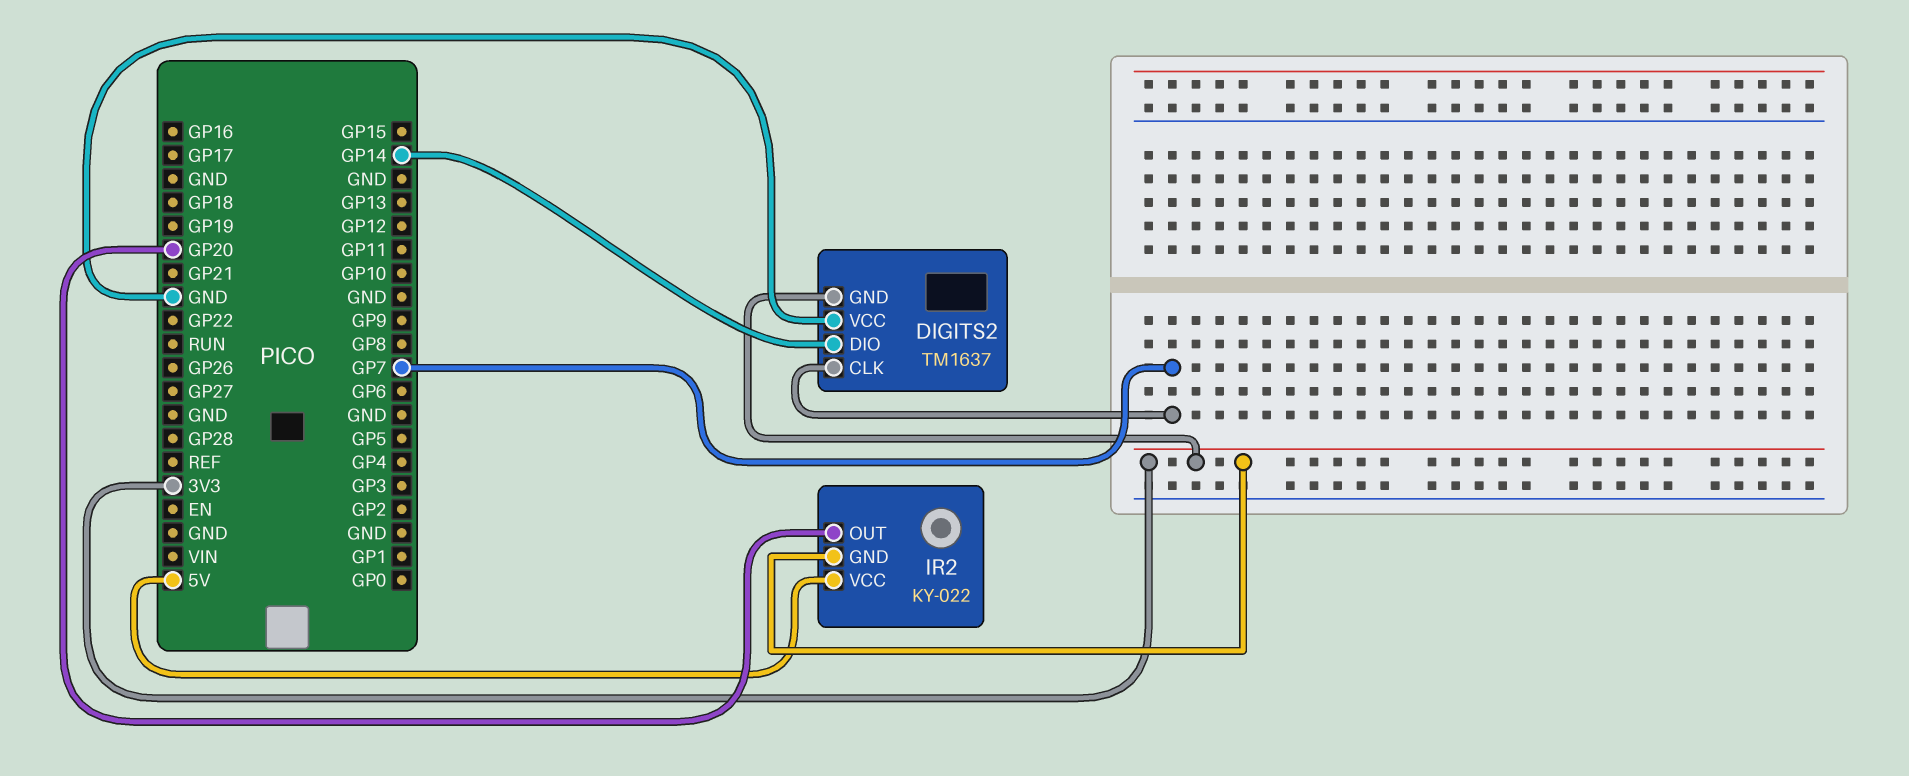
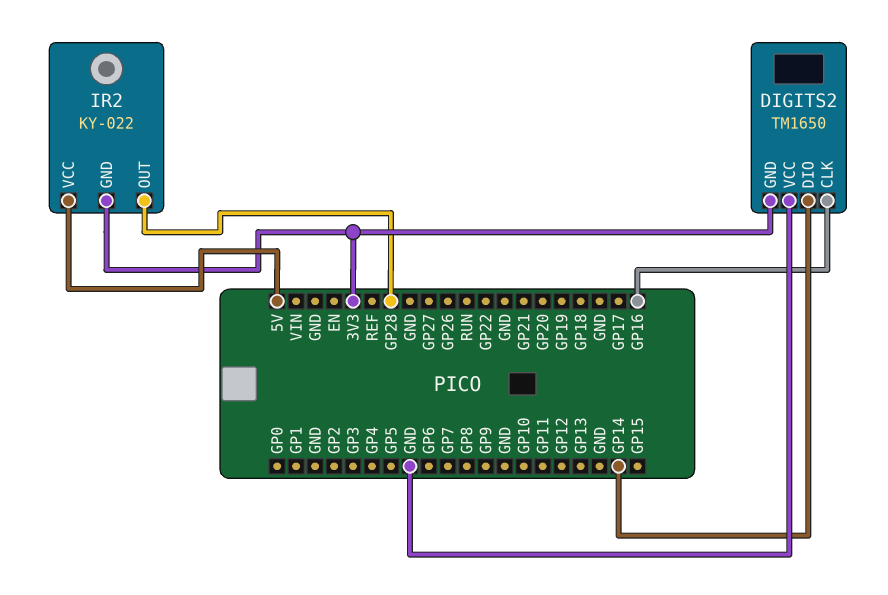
DIGITS2: TM1637 -> TM1650
DIGITS2 pin CLK: GP7 -> GP16
IR2 pin OUT: GP20 -> GP28

